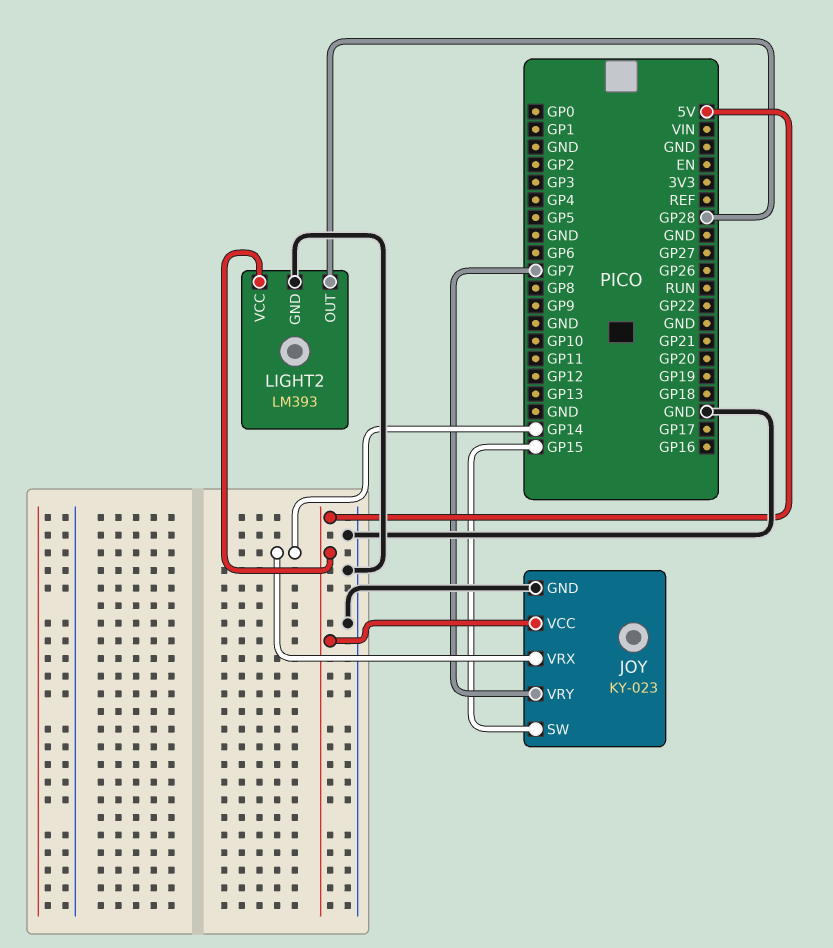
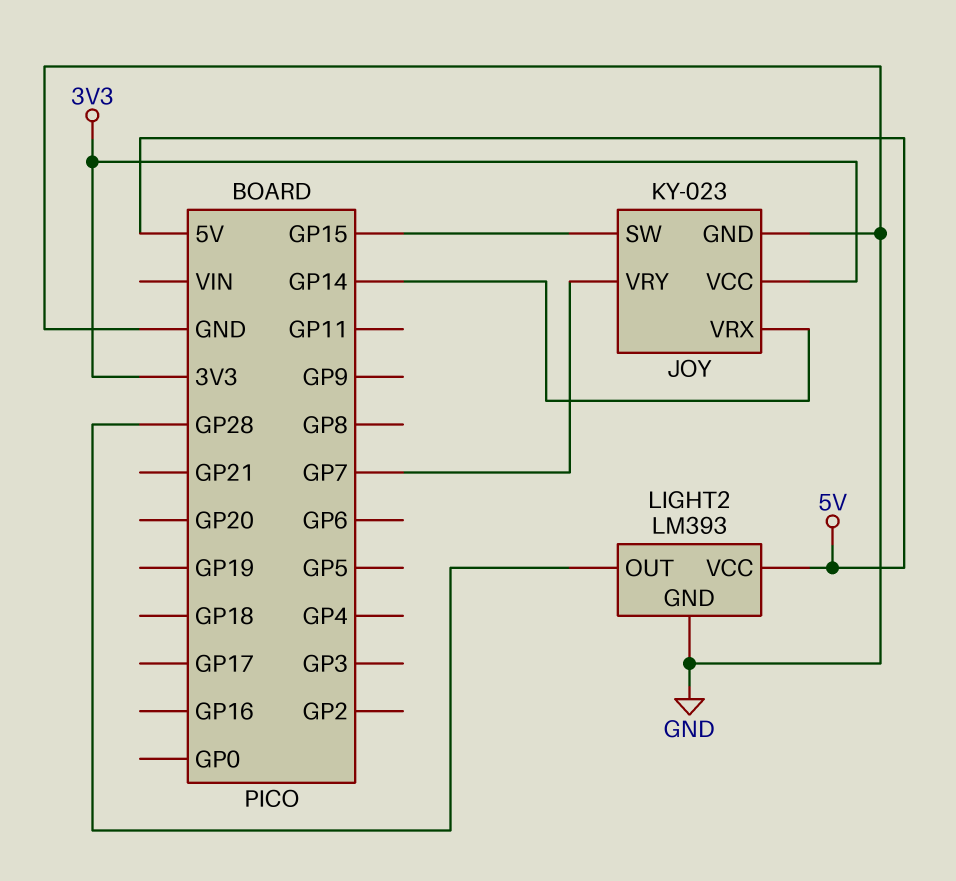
JOY pin VCC: 5V -> 3V3

